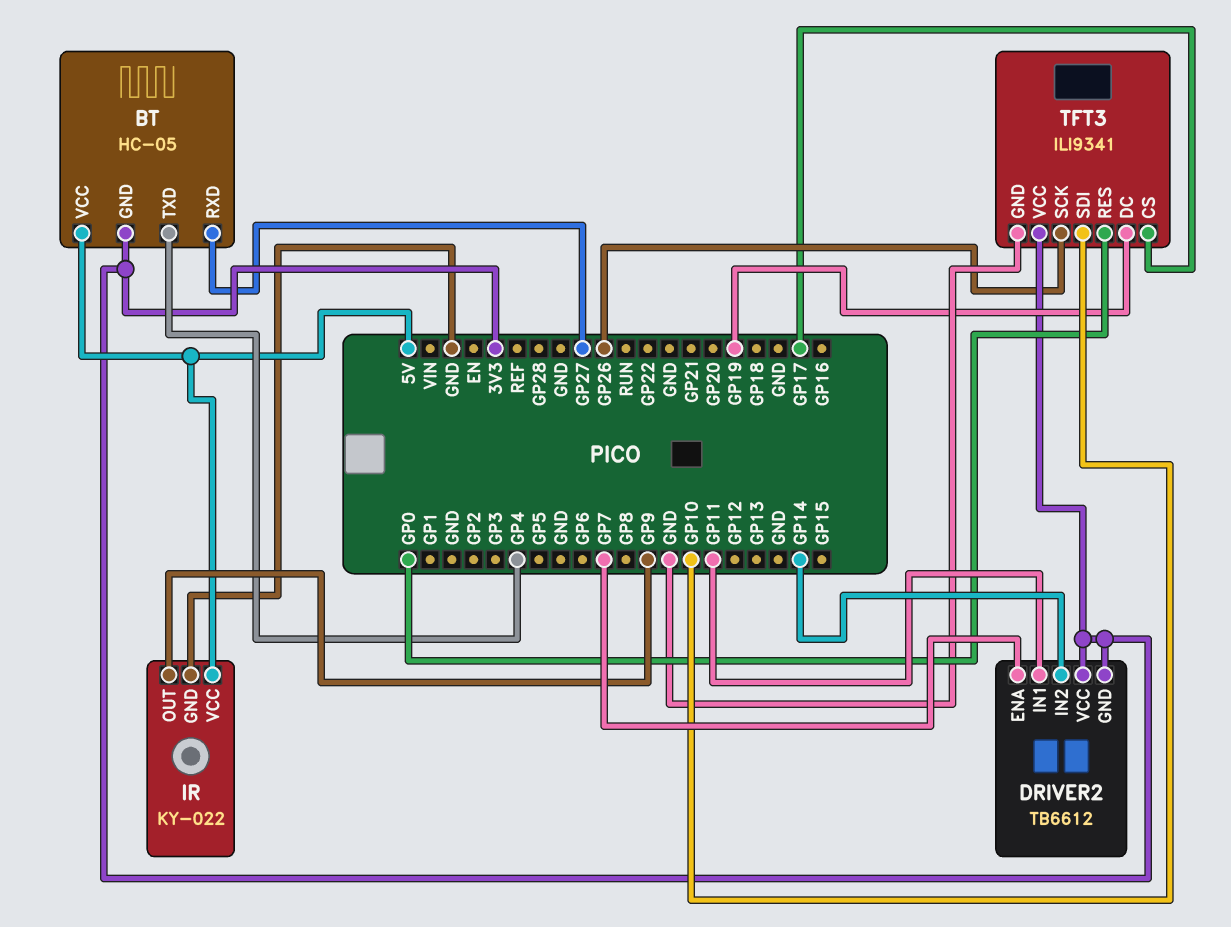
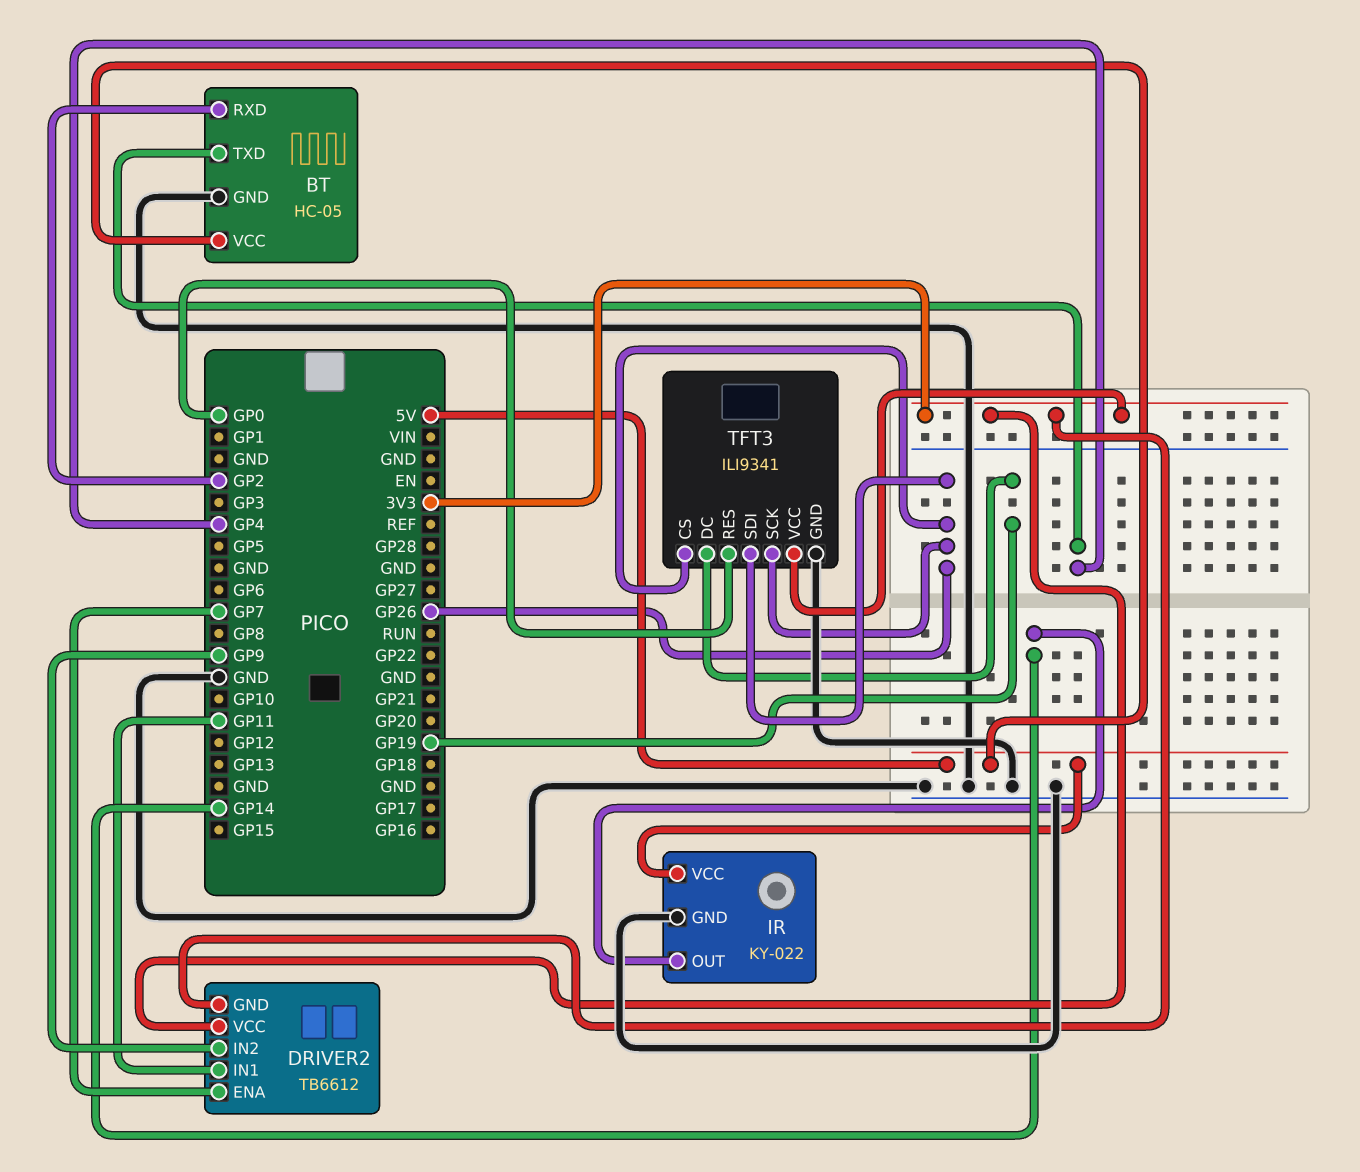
BT pin GND: 3V3 -> GND
BT pin RXD: GP27 -> GP2
DRIVER2 pin IN2: GP14 -> GP9
IR pin OUT: GP9 -> GP14
TFT3 pin CS: GP17 -> GP26
TFT3 pin SDI: GP10 -> GP26

